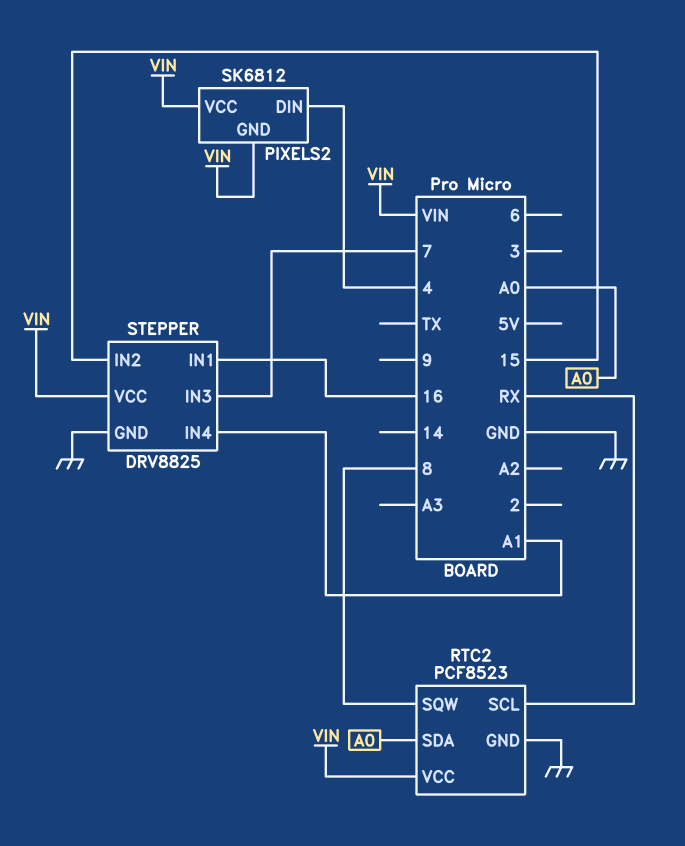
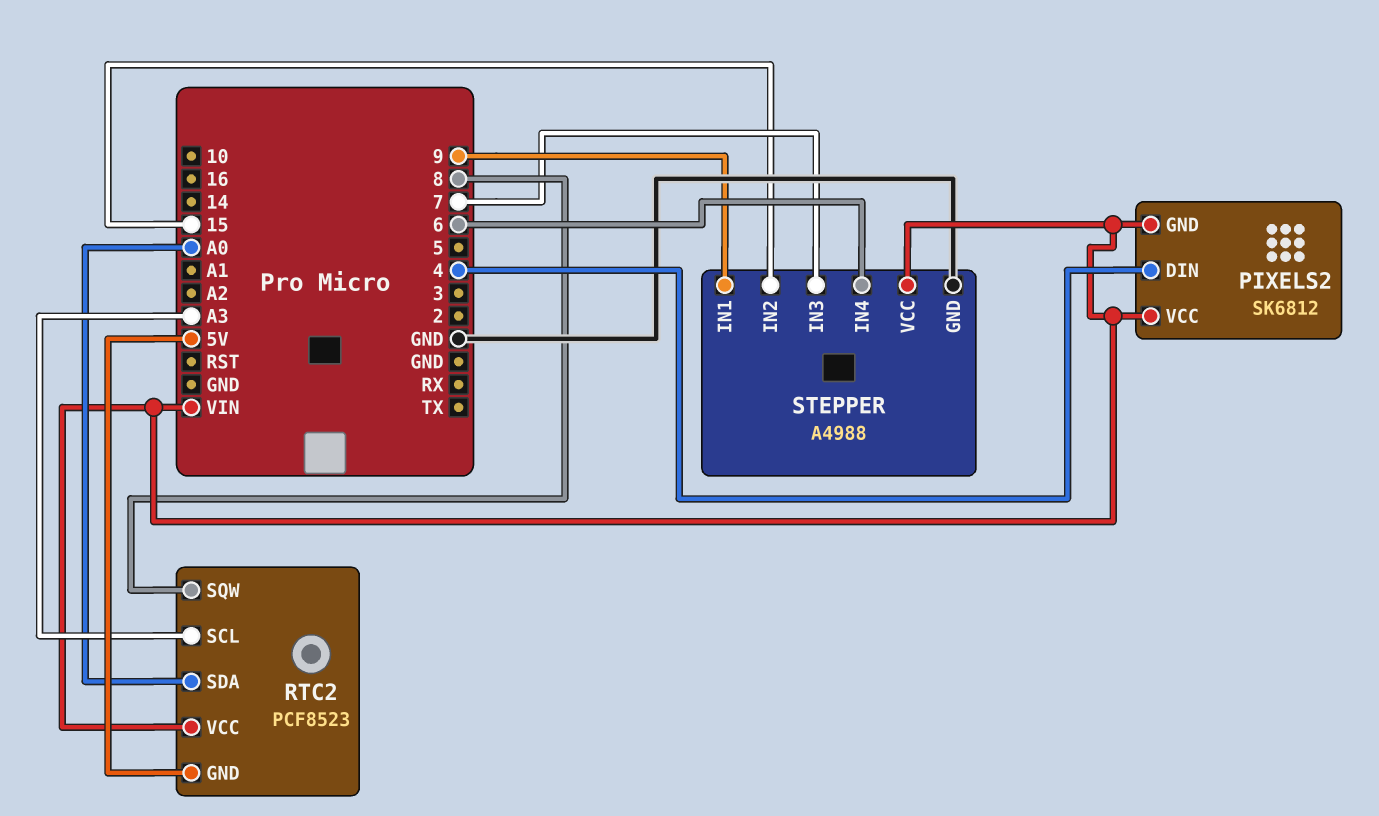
RTC2 pin GND: GND -> 5V
RTC2 pin SCL: RX -> A3
STEPPER: DRV8825 -> A4988
STEPPER pin IN1: 16 -> 9
STEPPER pin IN4: A1 -> 6

